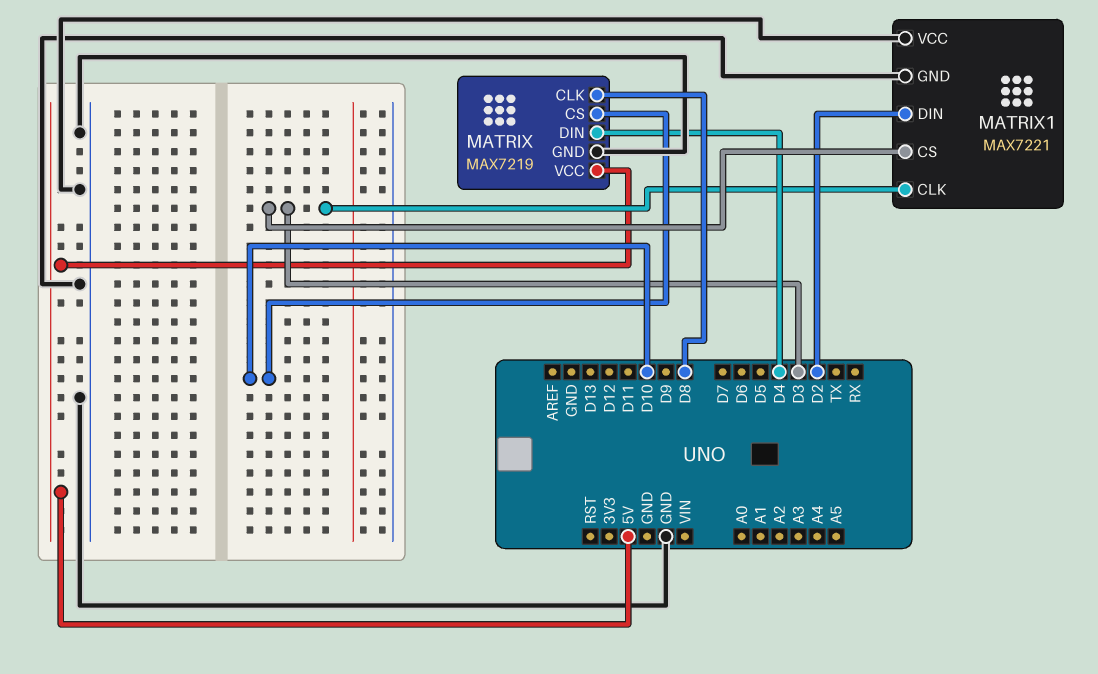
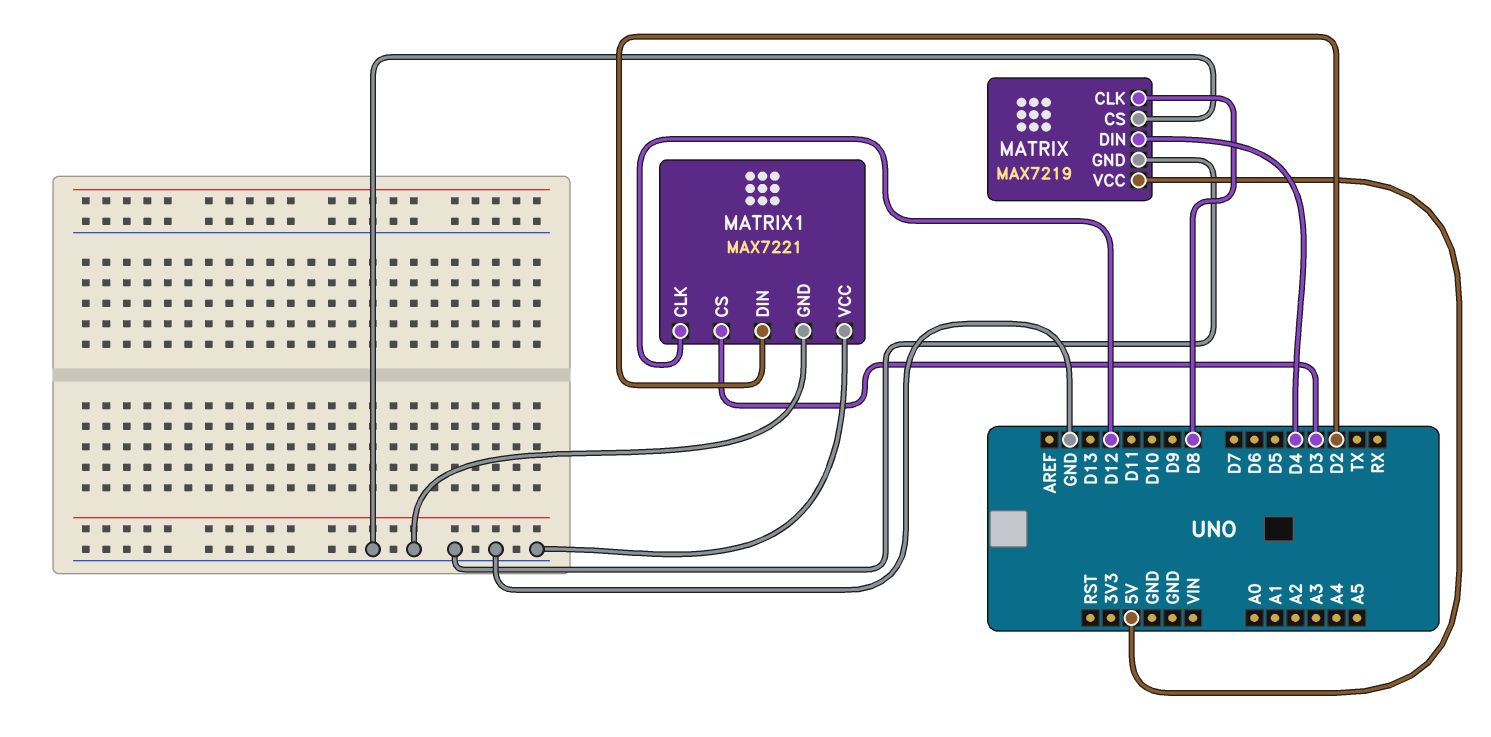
MATRIX pin CS: D10 -> GND
MATRIX1 pin CLK: D3 -> D12

